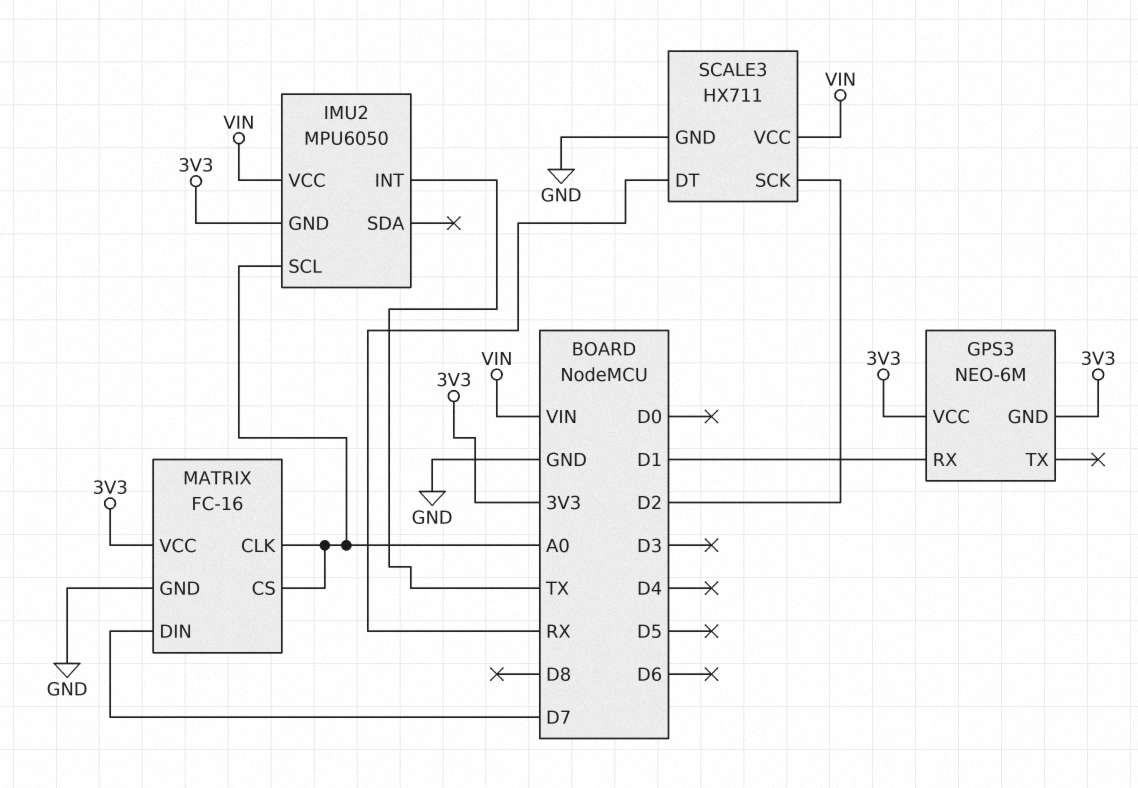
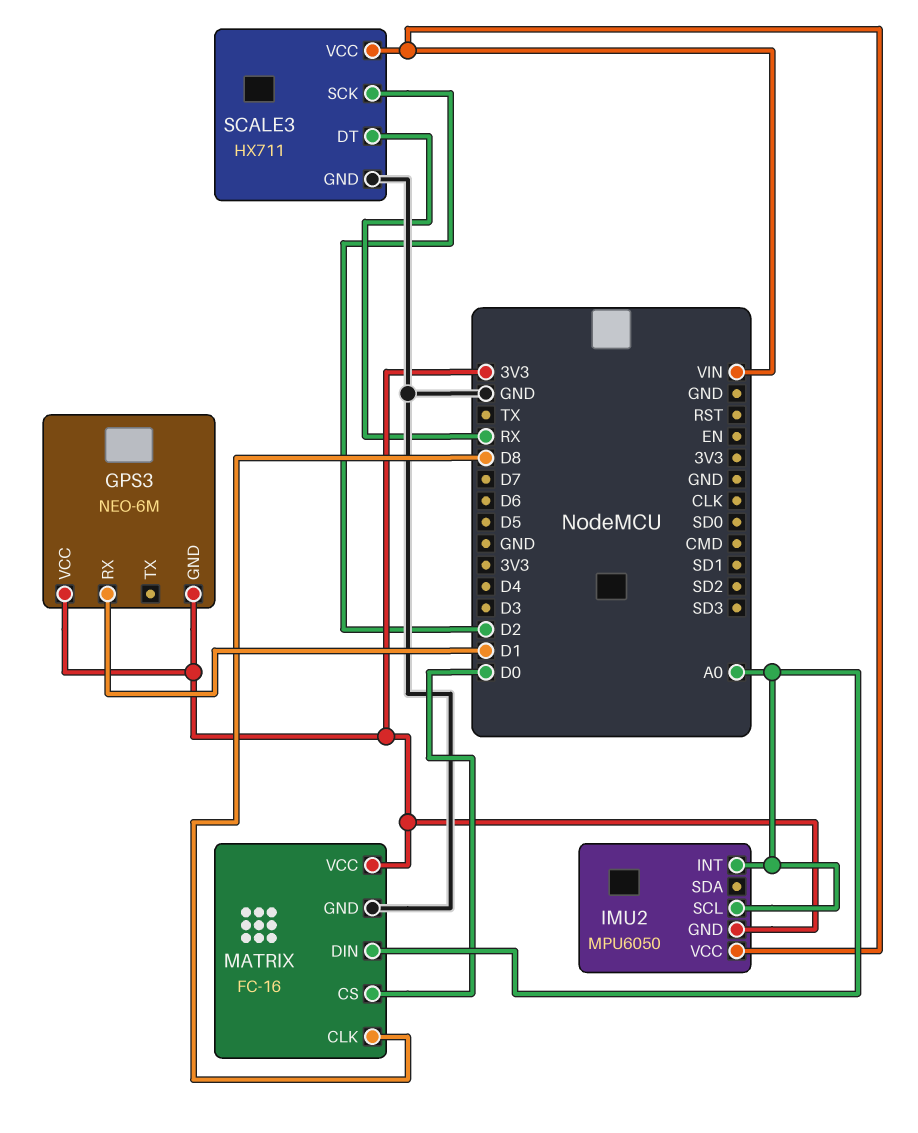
IMU2 pin INT: TX -> A0
MATRIX pin CLK: A0 -> D8
MATRIX pin CS: A0 -> D0
MATRIX pin DIN: D7 -> A0

